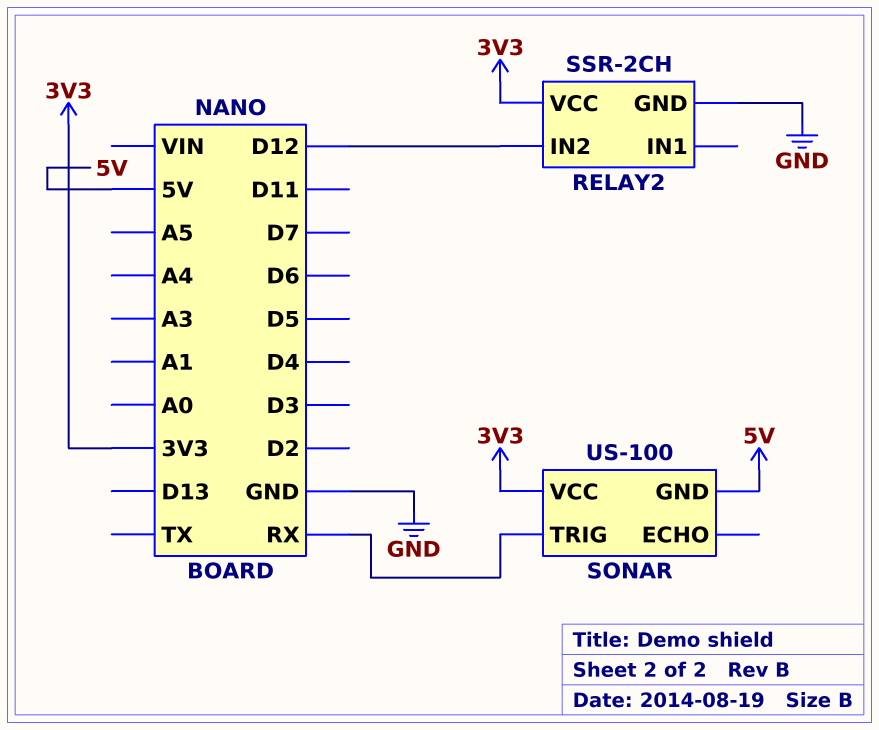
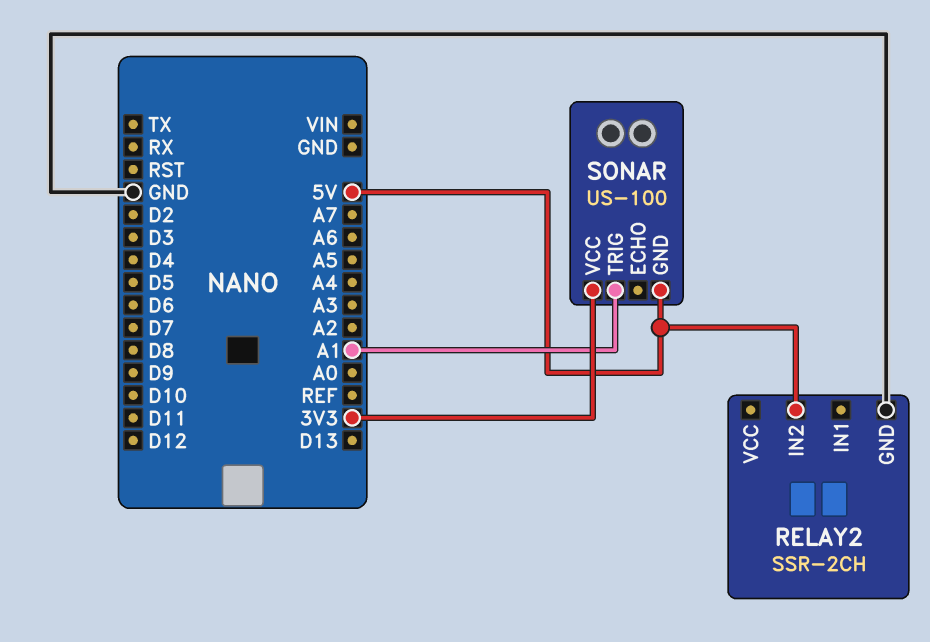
RELAY2 pin IN2: D12 -> 5V
RELAY2 pin VCC: 3V3 -> none
SONAR pin TRIG: RX -> A1

